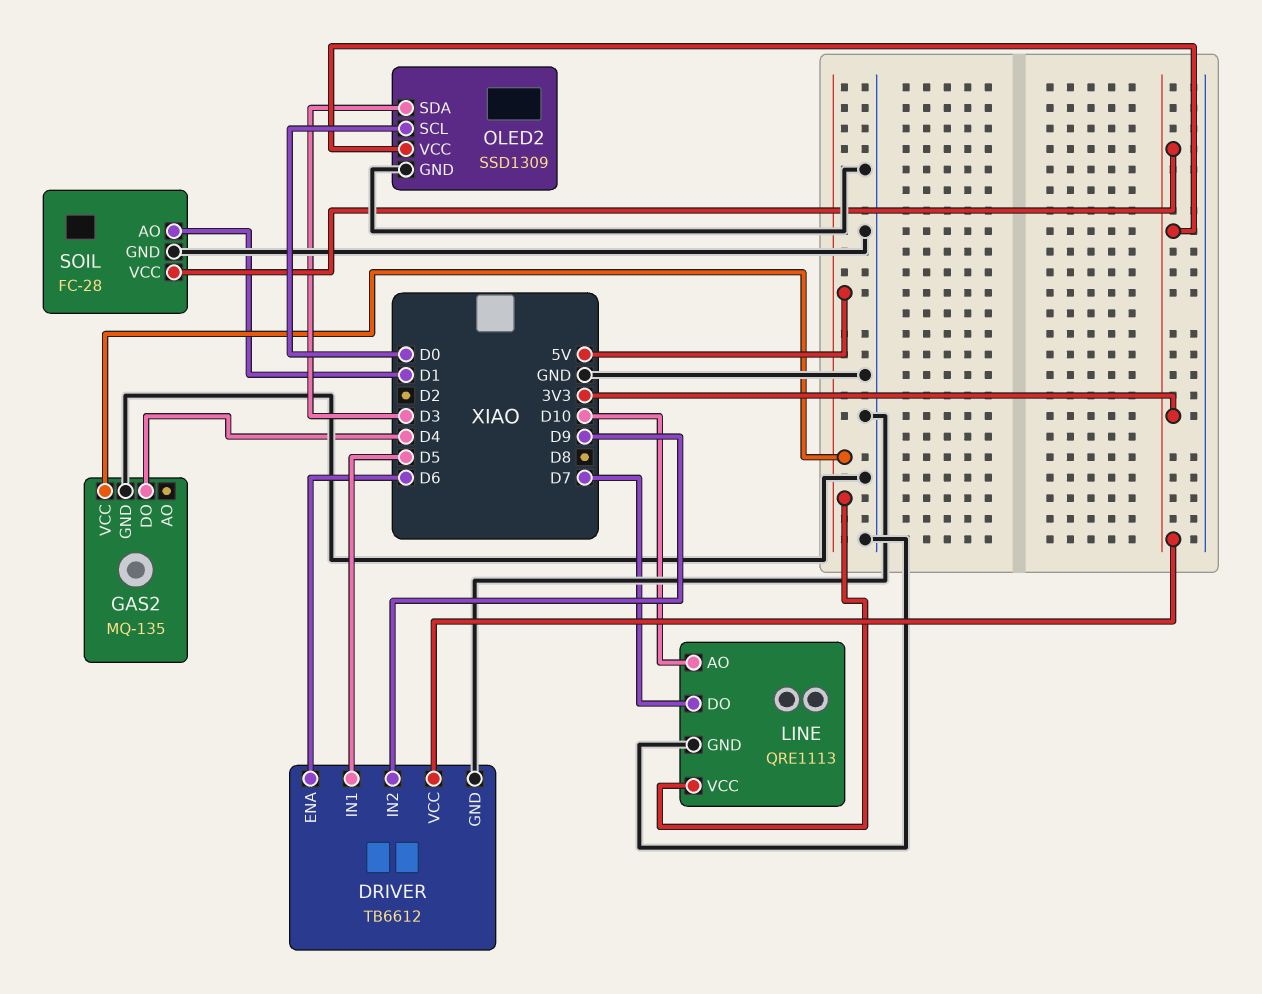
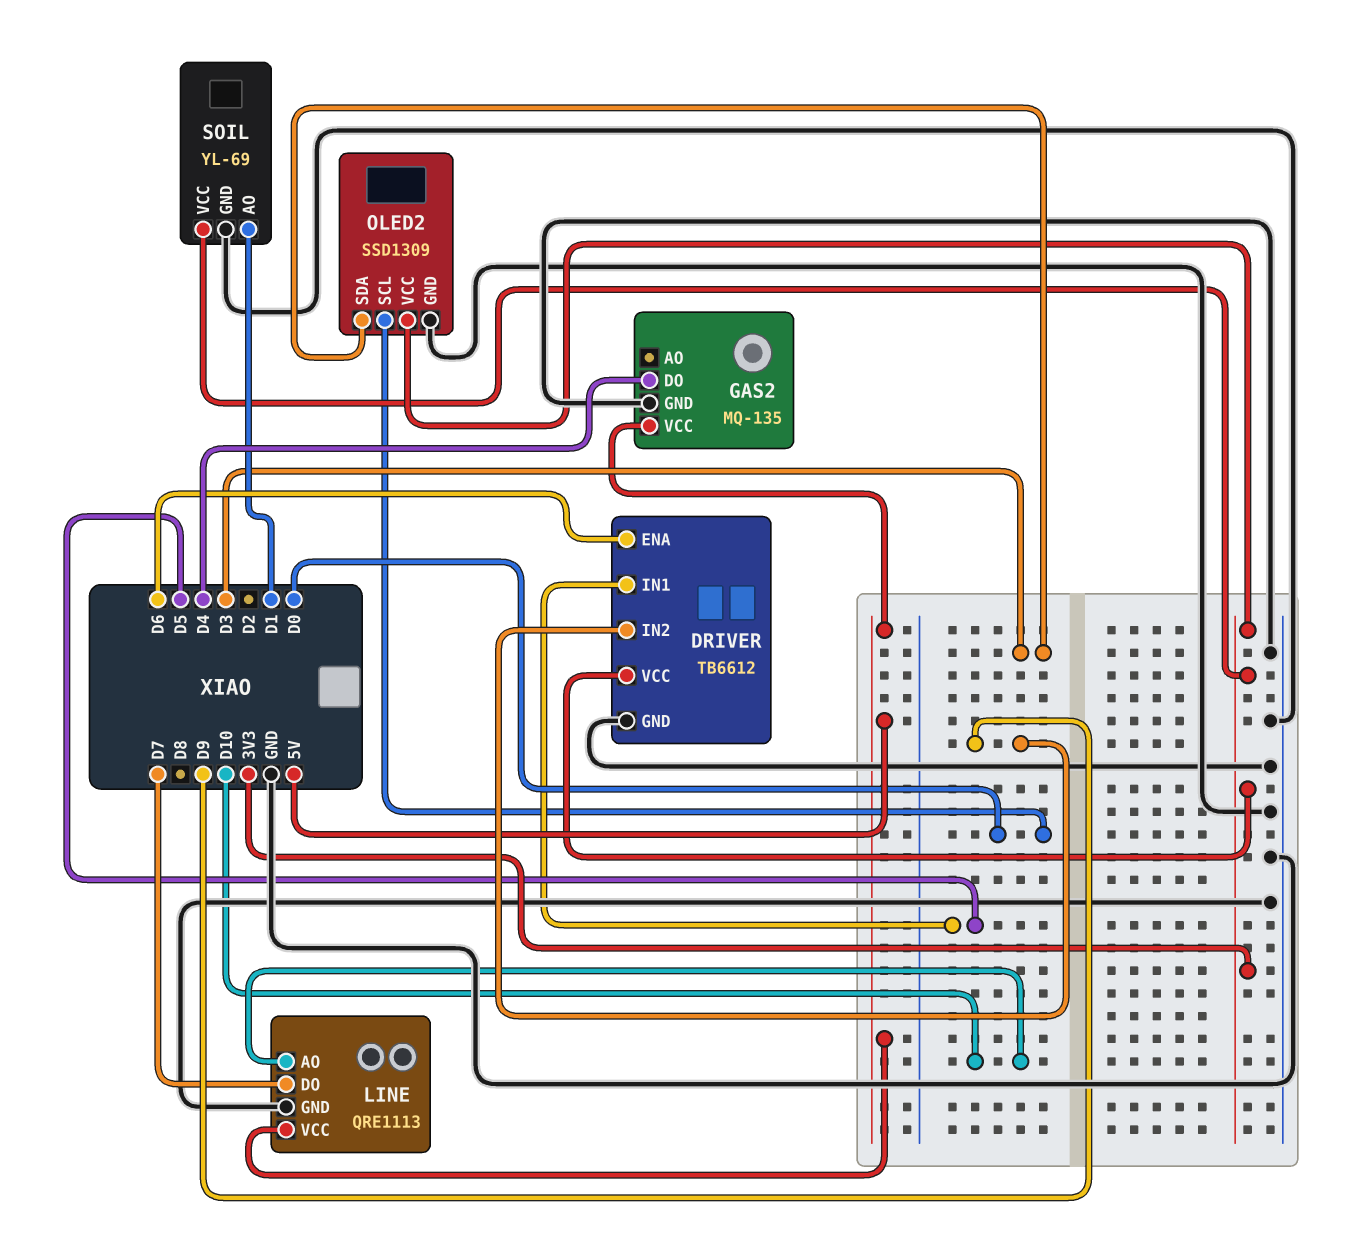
SOIL: FC-28 -> YL-69

